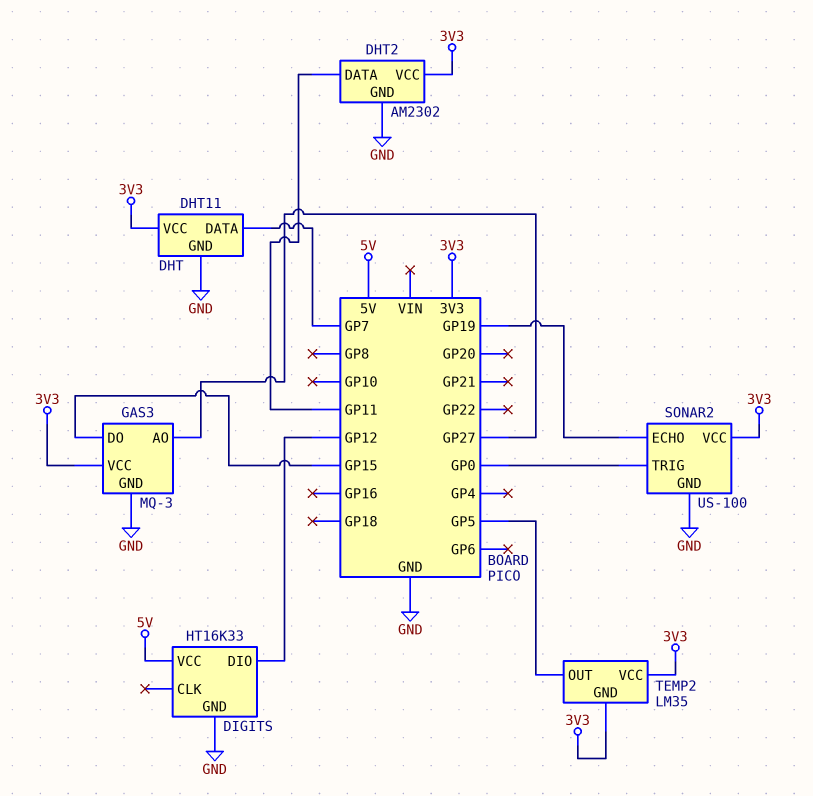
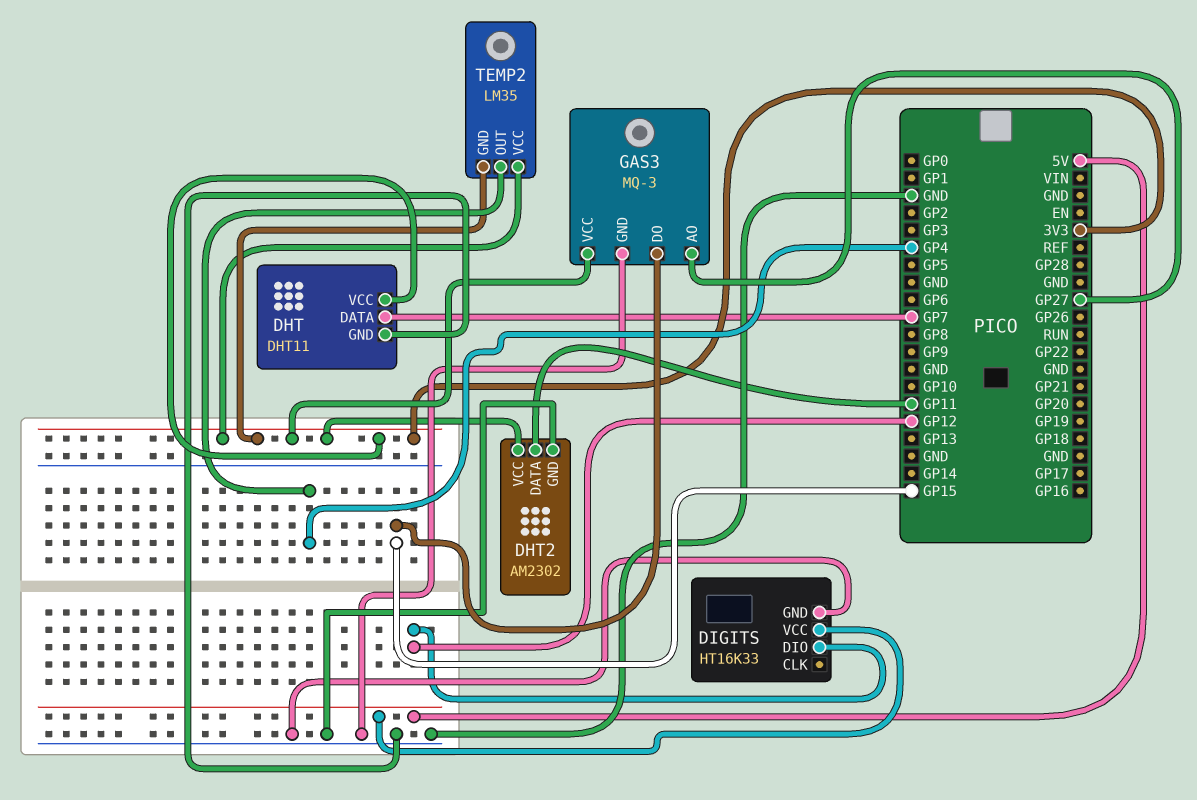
SONAR2: US-100 -> none
SONAR2 pin ECHO: GP19 -> none
SONAR2 pin GND: GND -> none
SONAR2 pin TRIG: GP0 -> none
SONAR2 pin VCC: 3V3 -> none
TEMP2 pin OUT: GP5 -> GP4

